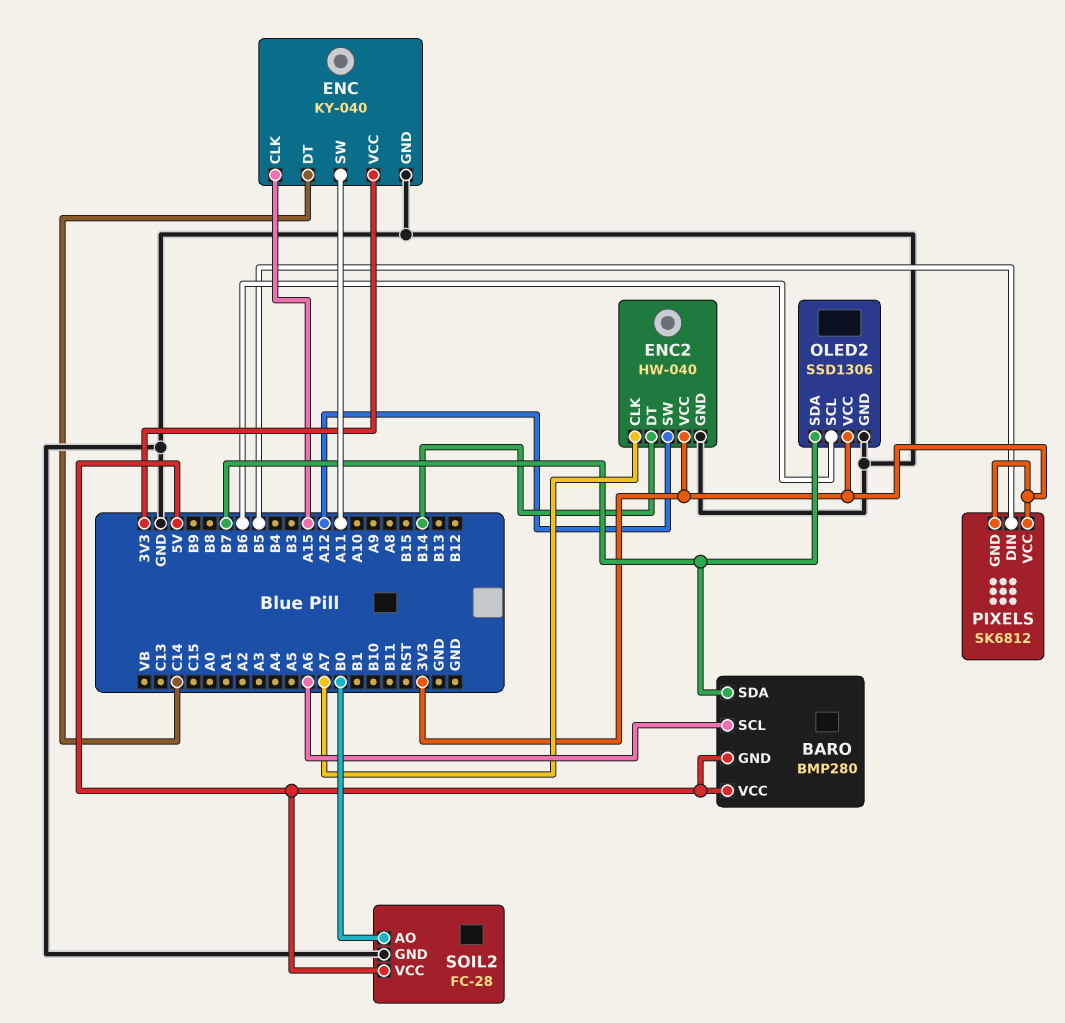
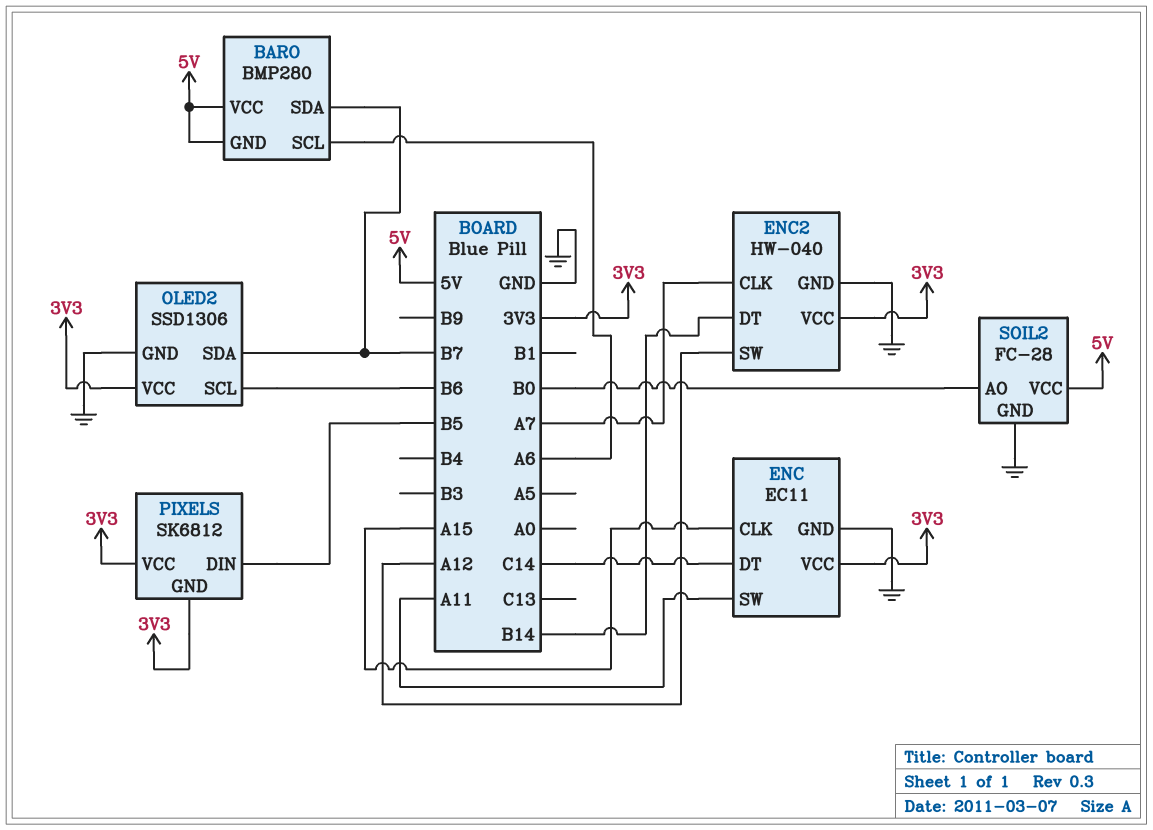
ENC: KY-040 -> EC11

